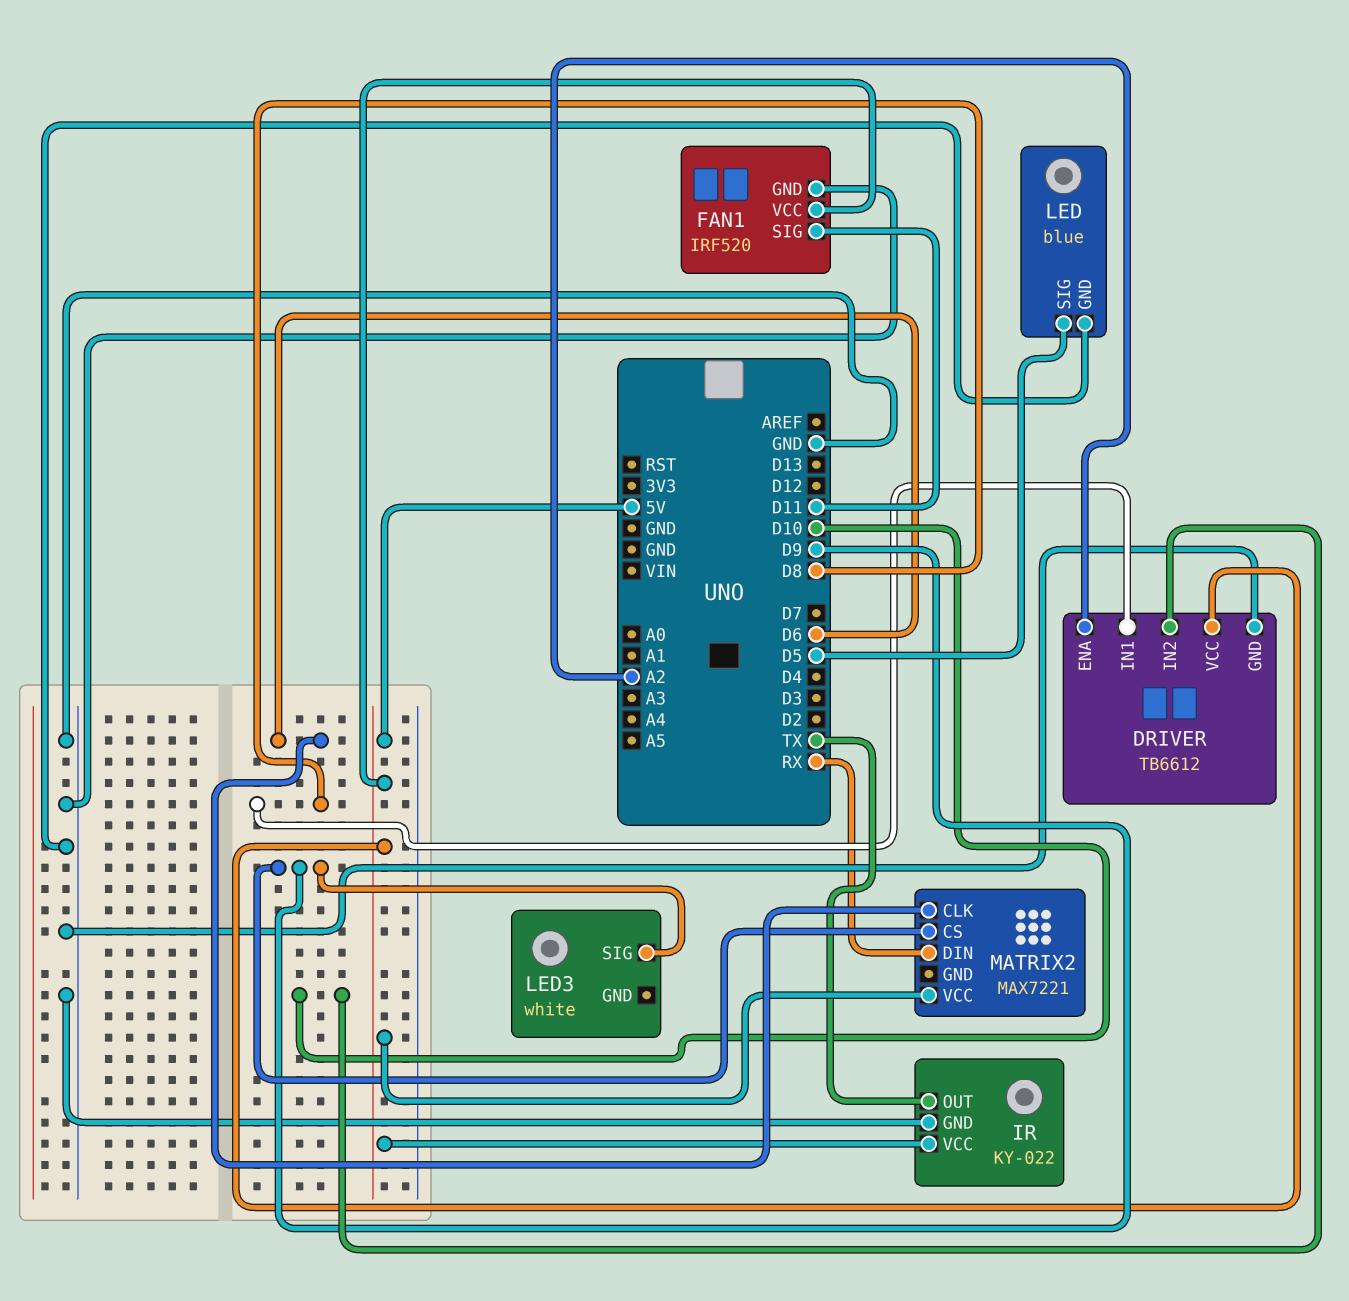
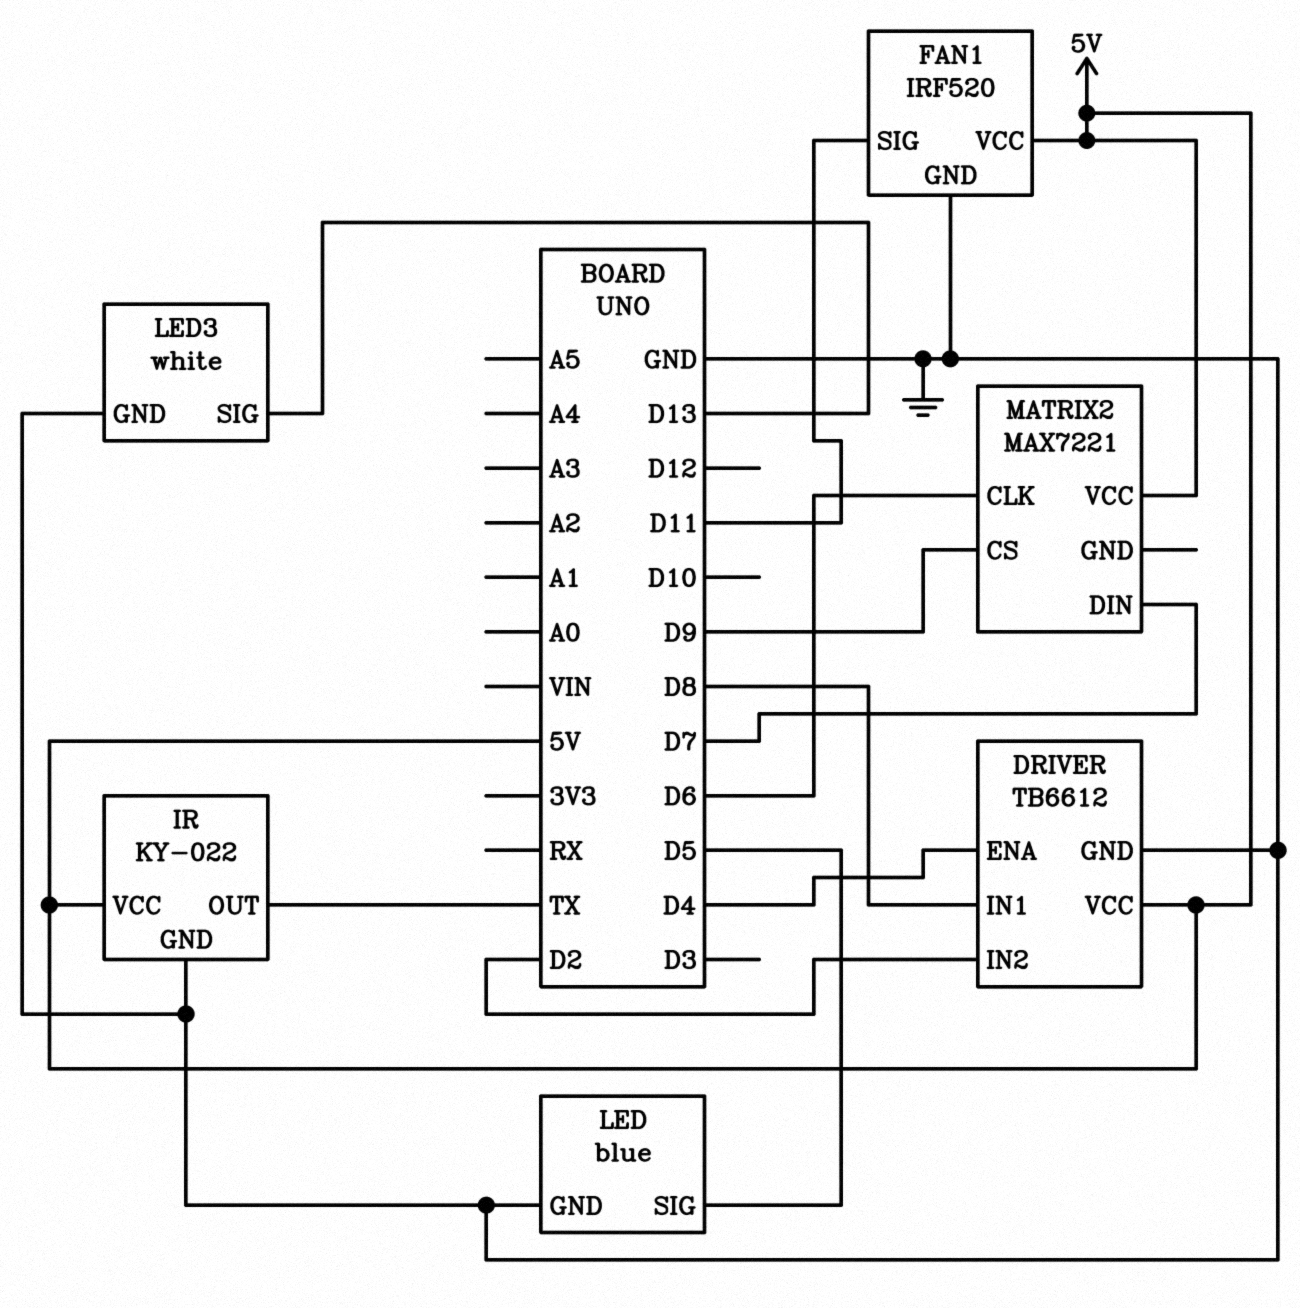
DRIVER pin ENA: A2 -> D4
DRIVER pin IN2: D10 -> D2
LED3 pin GND: none -> GND
LED3 pin SIG: D9 -> D13
MATRIX2 pin DIN: RX -> D7

